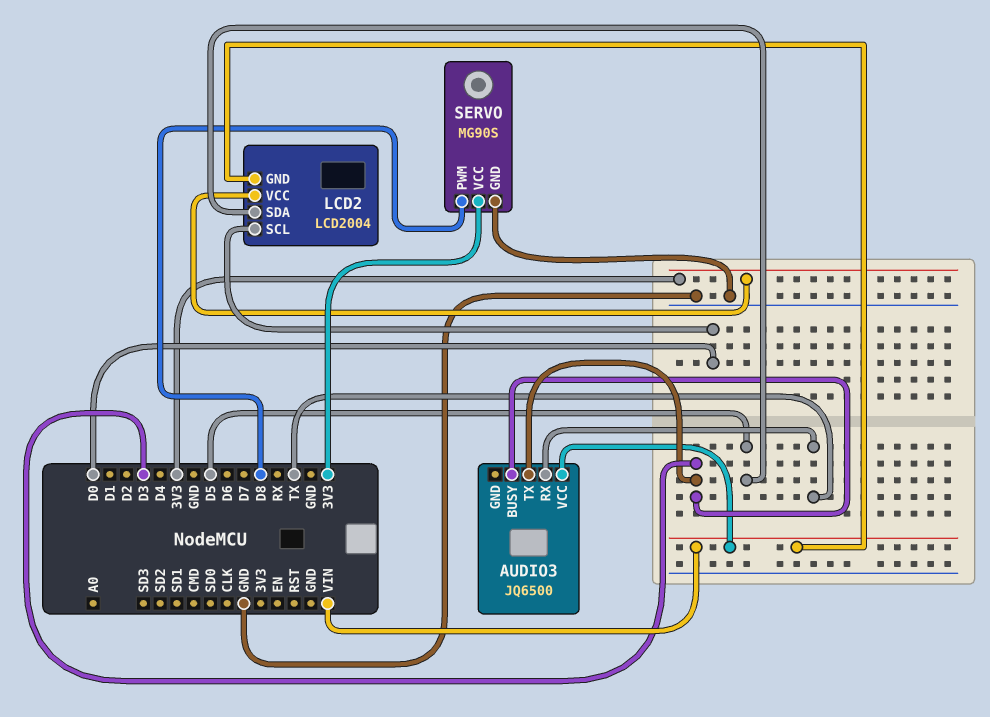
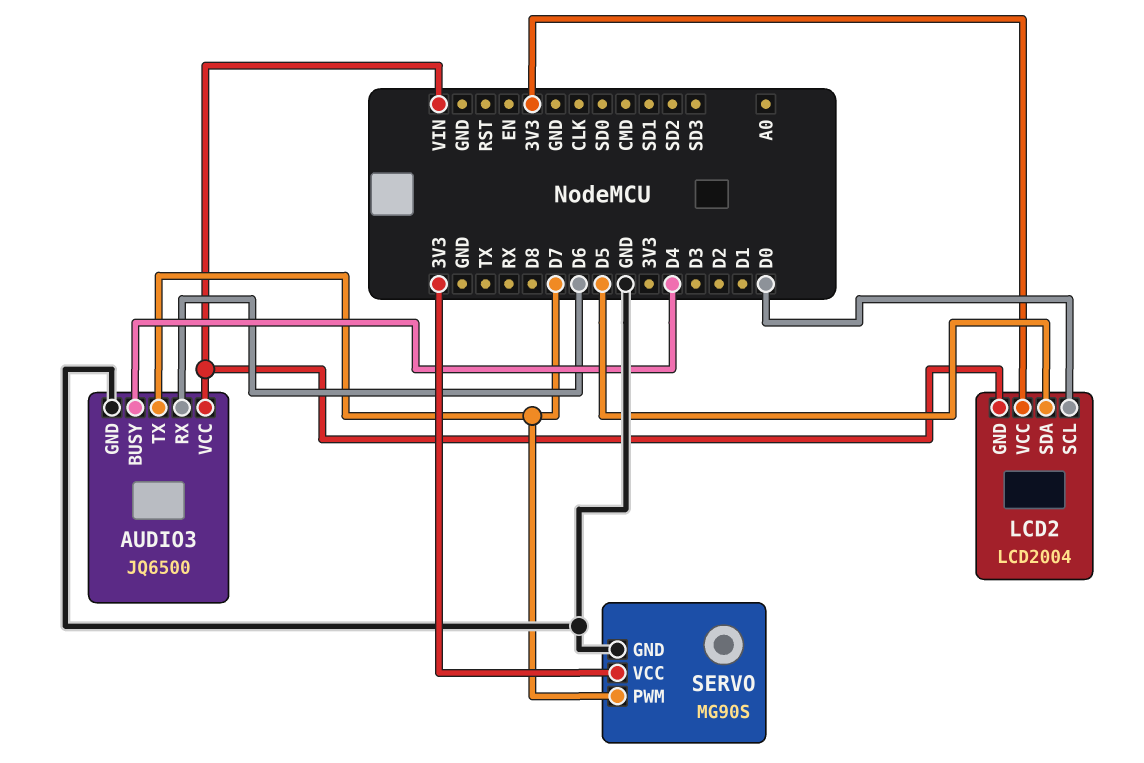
AUDIO3 pin BUSY: D3 -> D4
AUDIO3 pin GND: none -> GND
AUDIO3 pin RX: TX -> D6
AUDIO3 pin TX: D3 -> D7
SERVO pin PWM: D8 -> D7

